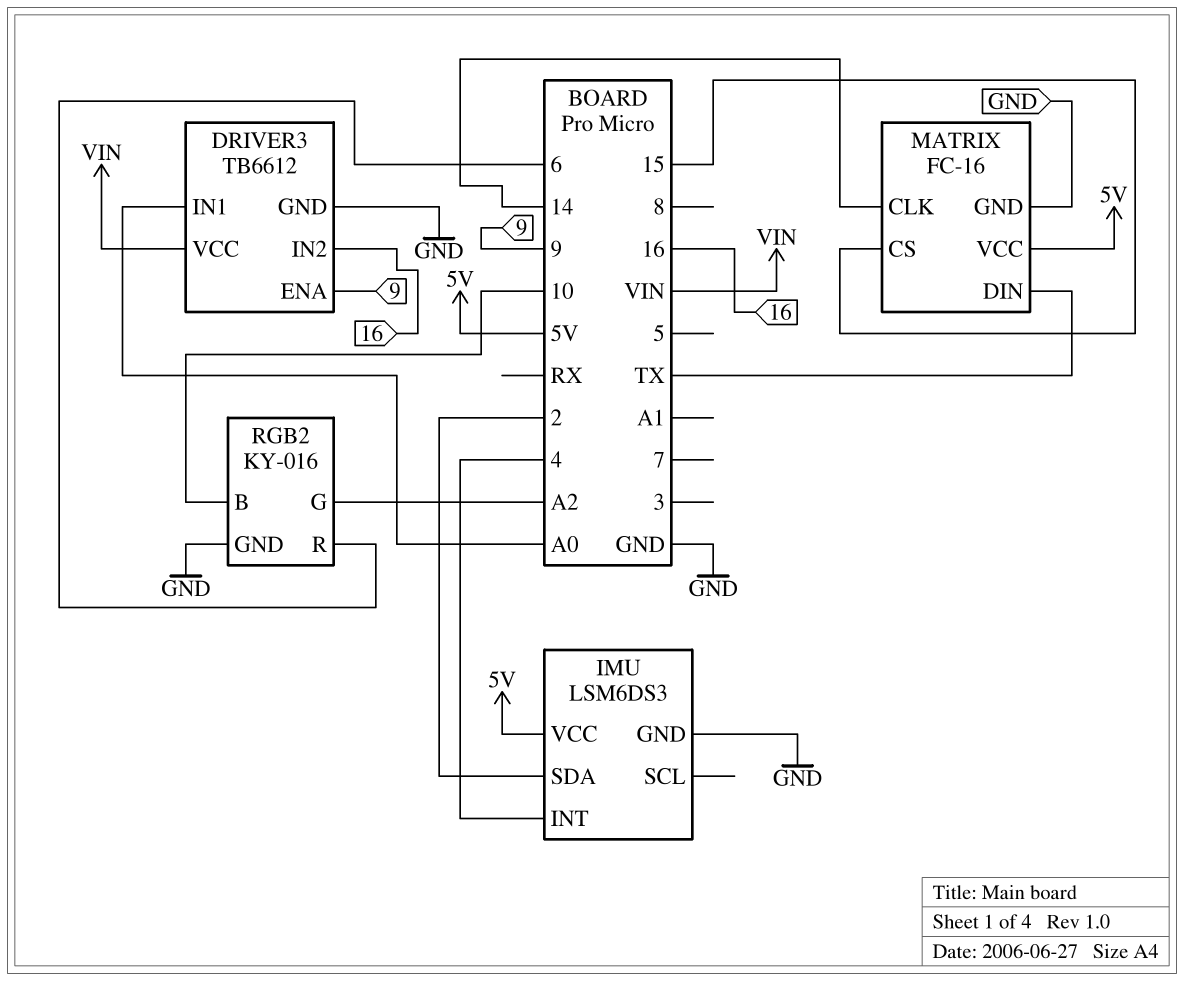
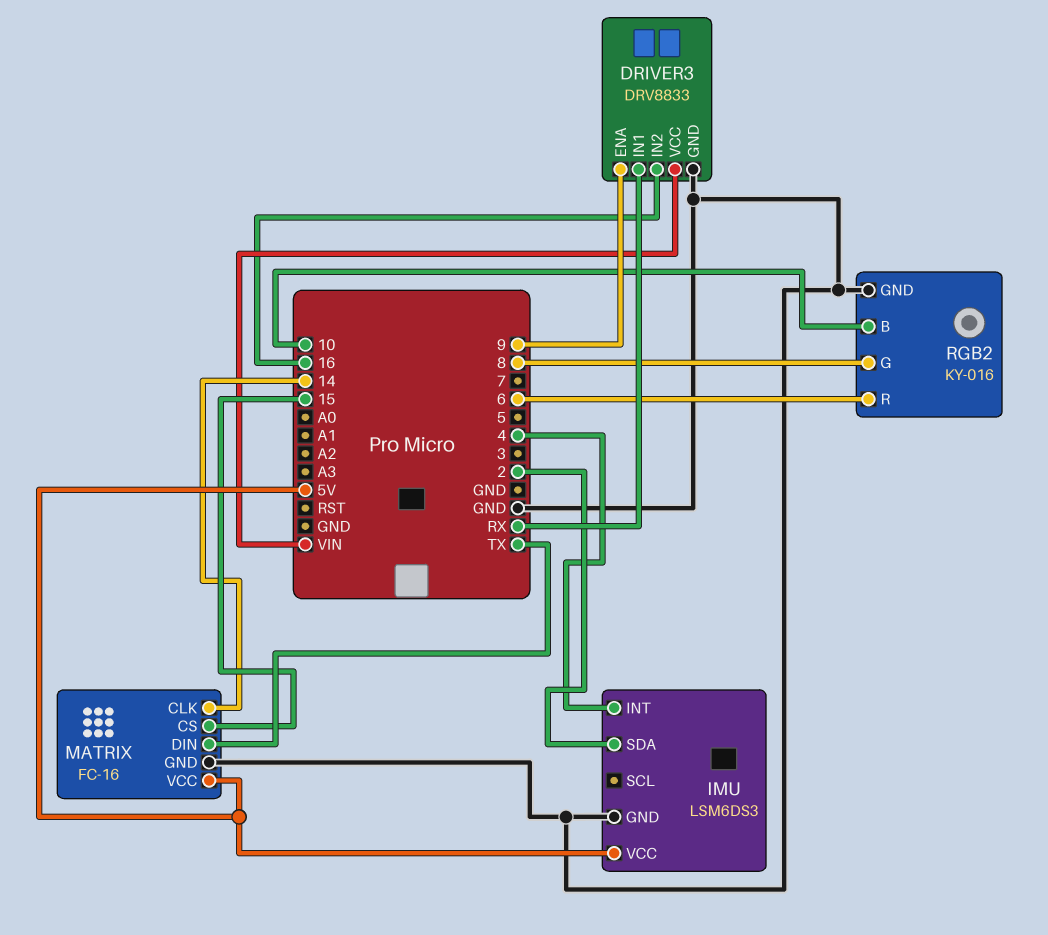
DRIVER3: TB6612 -> DRV8833
DRIVER3 pin IN1: A0 -> RX
RGB2 pin G: A2 -> 8

